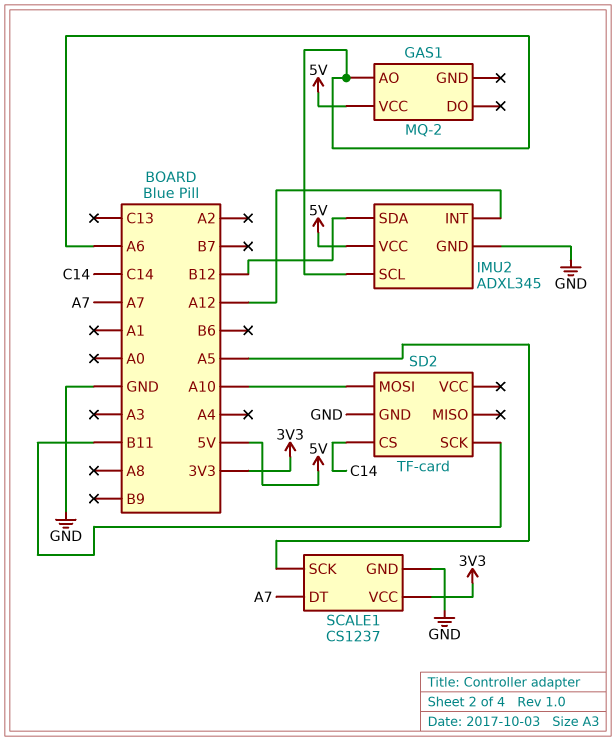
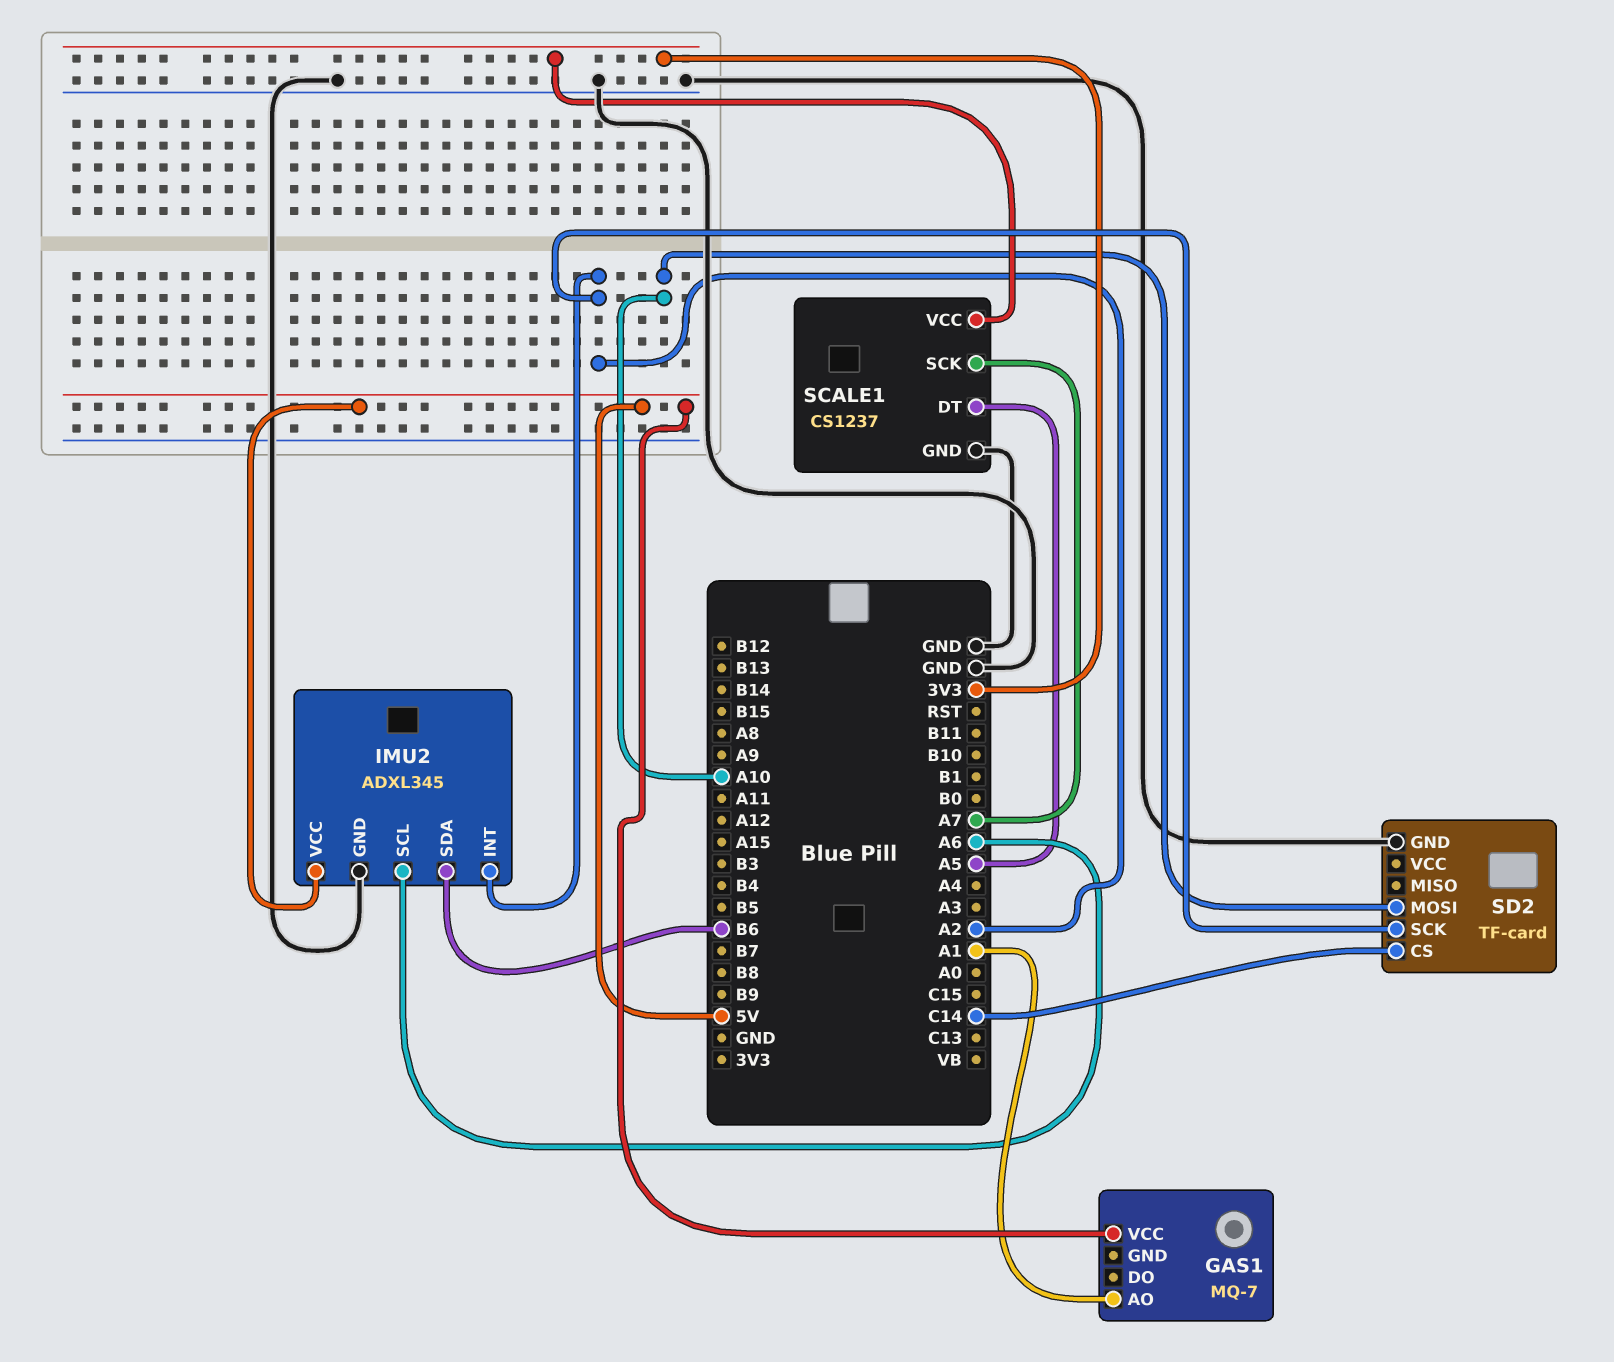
GAS1: MQ-2 -> MQ-7
GAS1 pin AO: A6 -> A1
IMU2 pin INT: A12 -> A2
IMU2 pin SDA: B12 -> B6
SCALE1 pin DT: A7 -> A5
SCALE1 pin SCK: A5 -> A7
SD2 pin SCK: B11 -> A2

